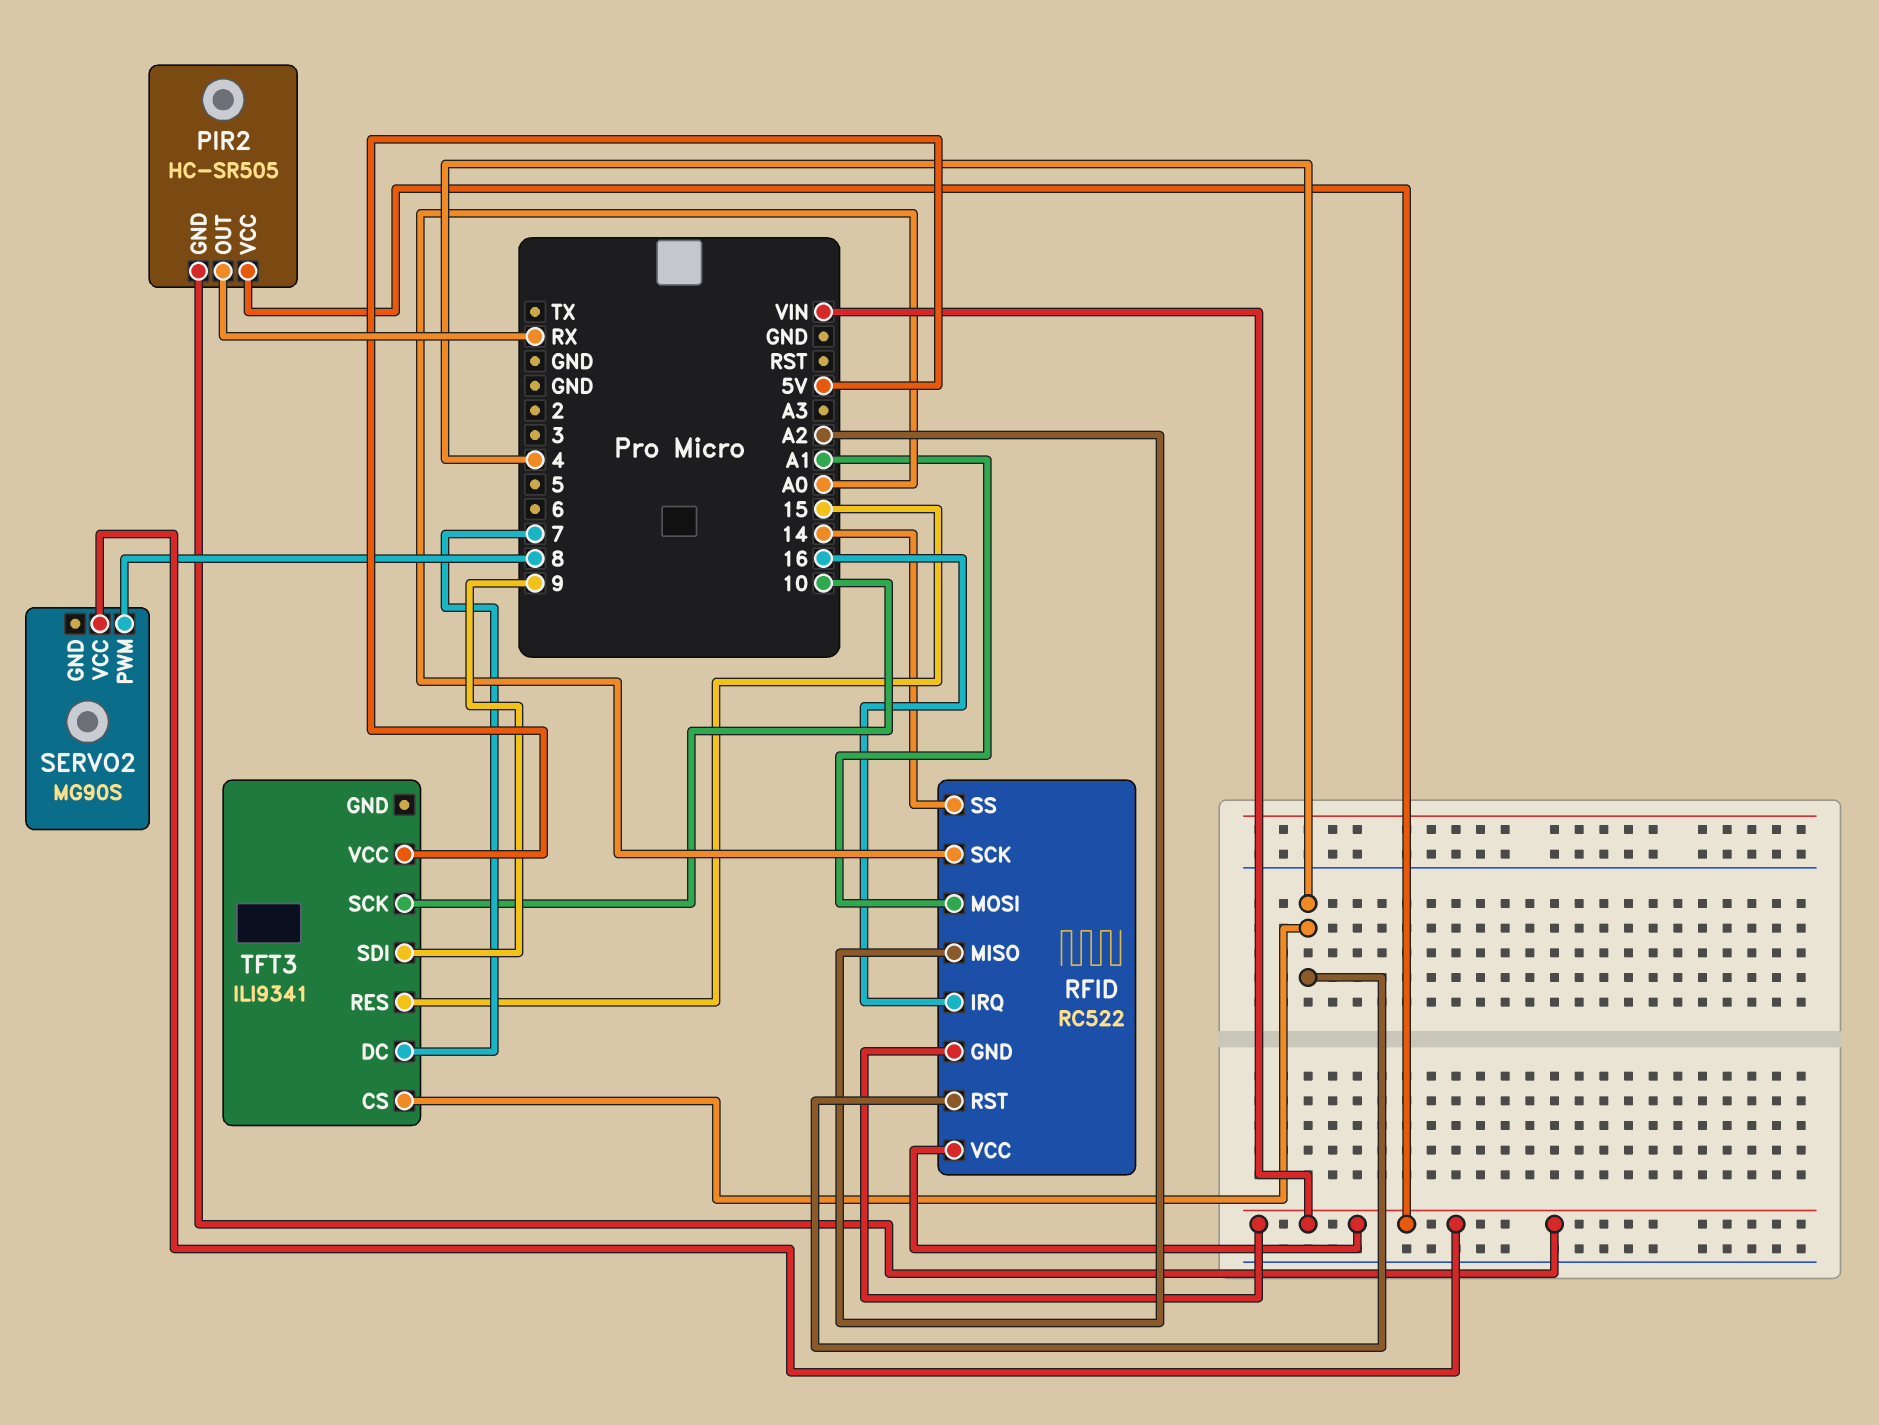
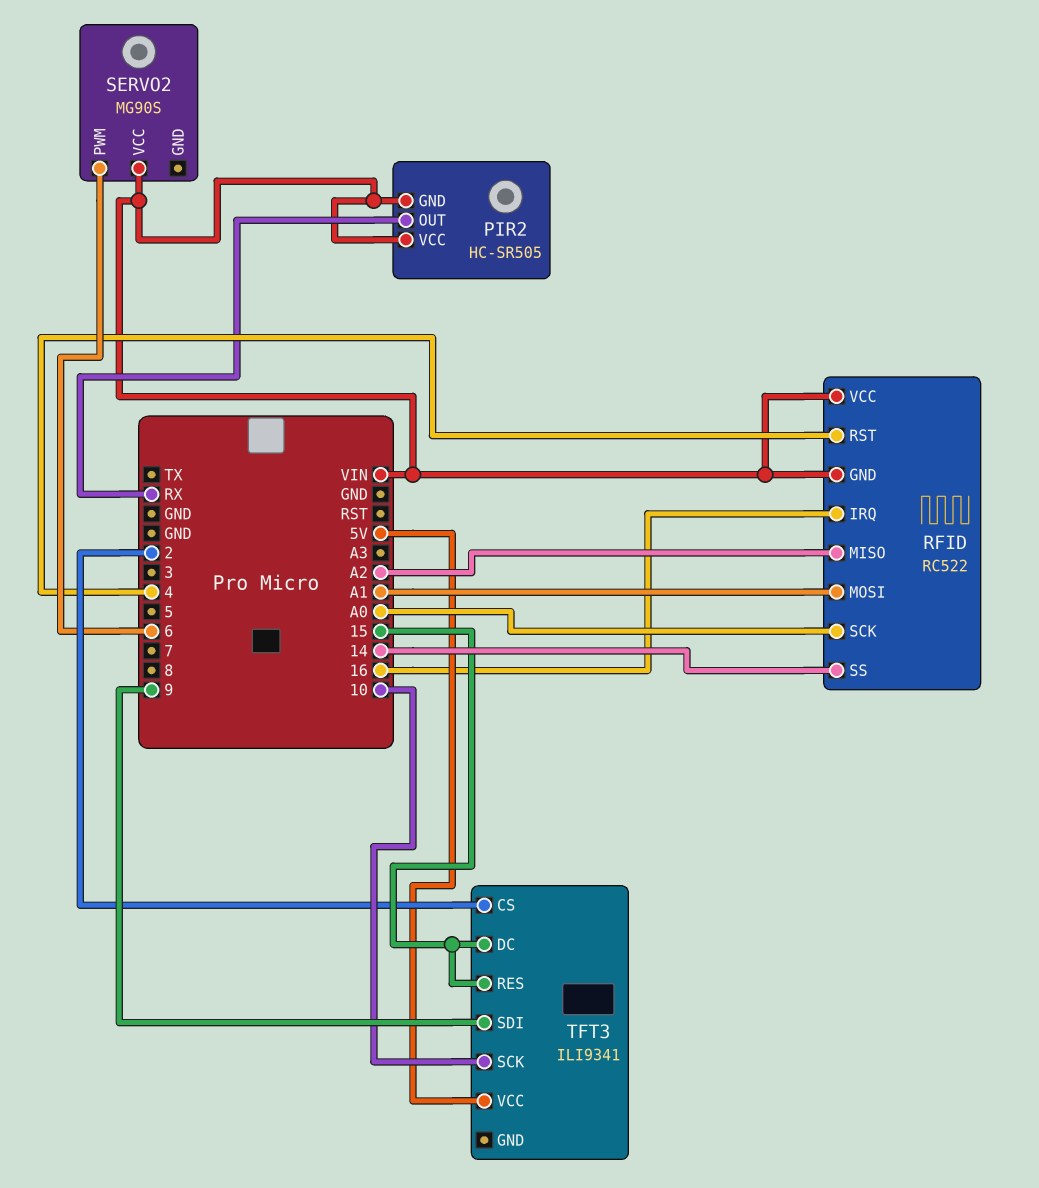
SERVO2 pin PWM: 8 -> 6
TFT3 pin CS: 4 -> 2
TFT3 pin DC: 7 -> 15

